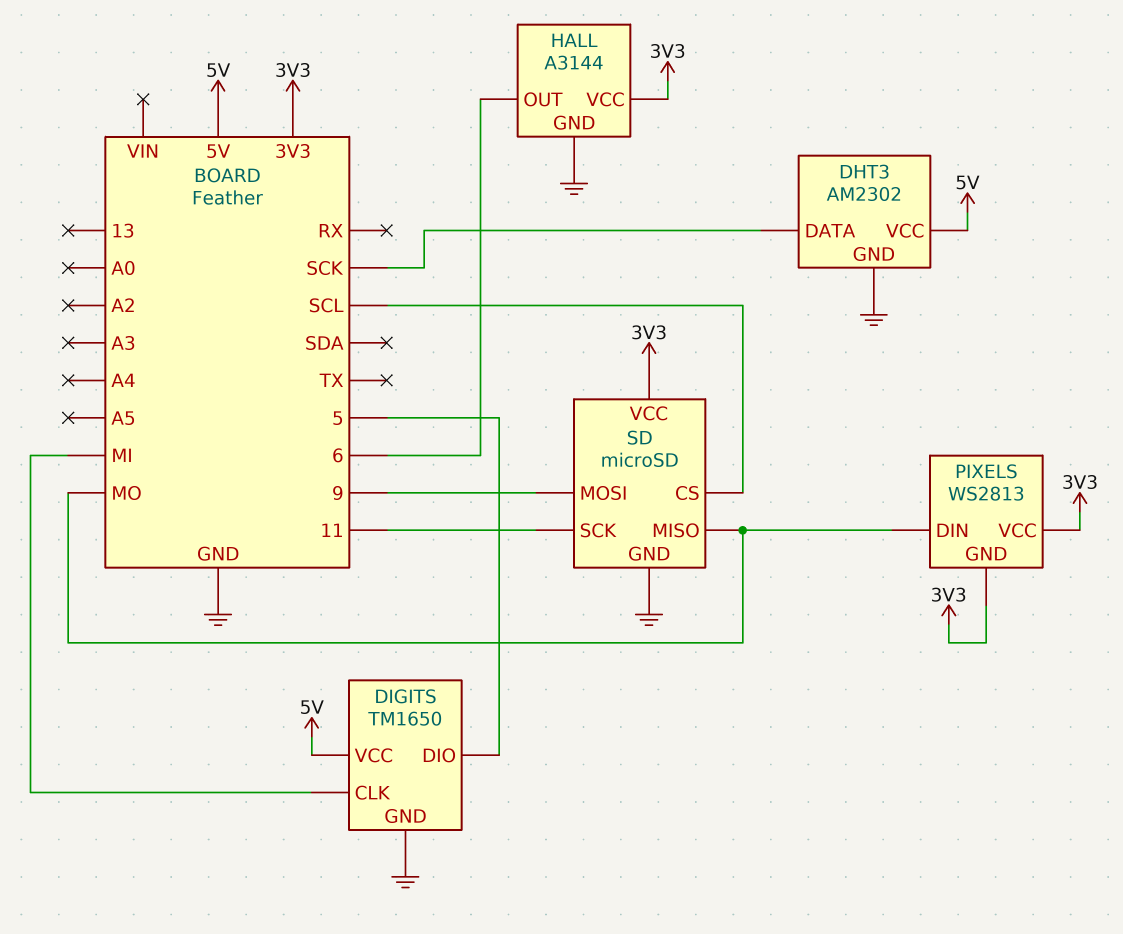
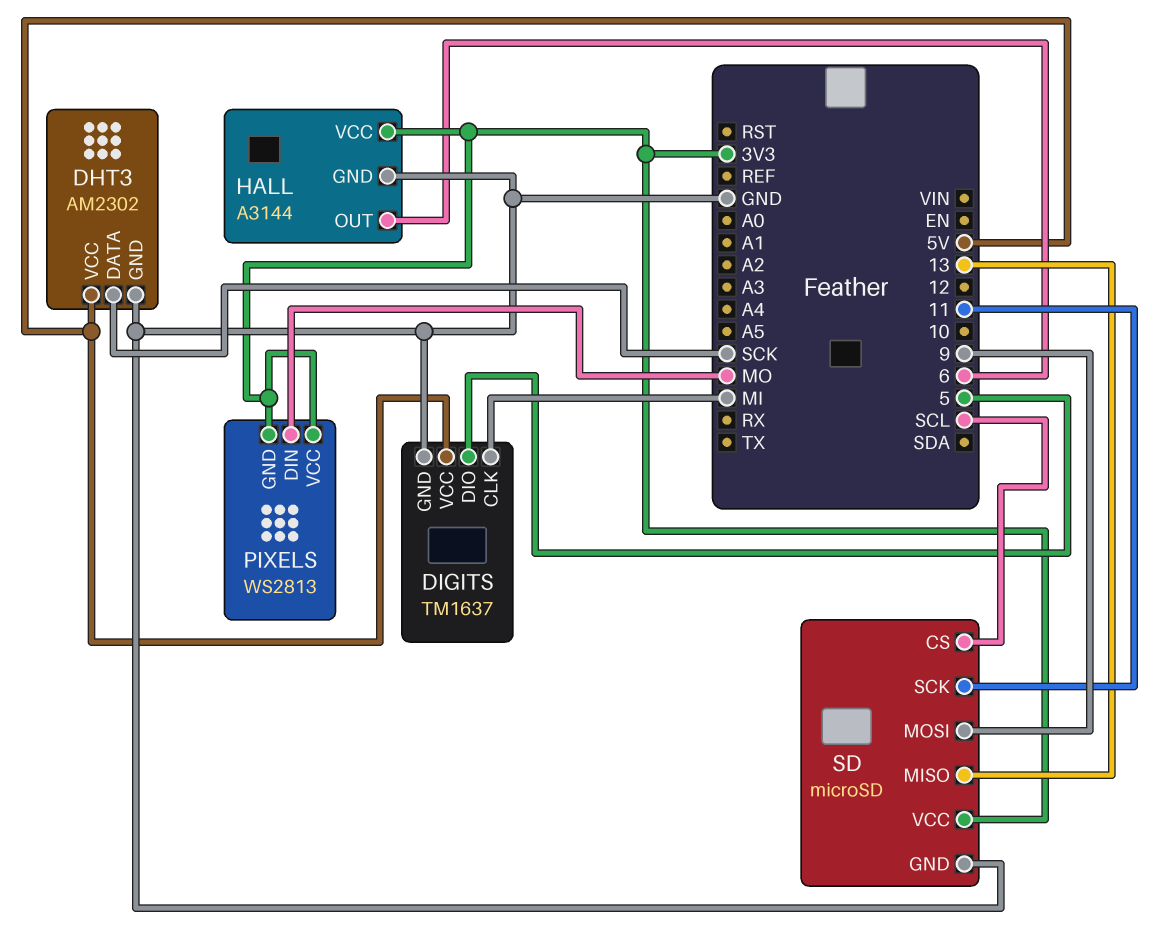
DIGITS: TM1650 -> TM1637
SD pin MISO: MO -> 13

